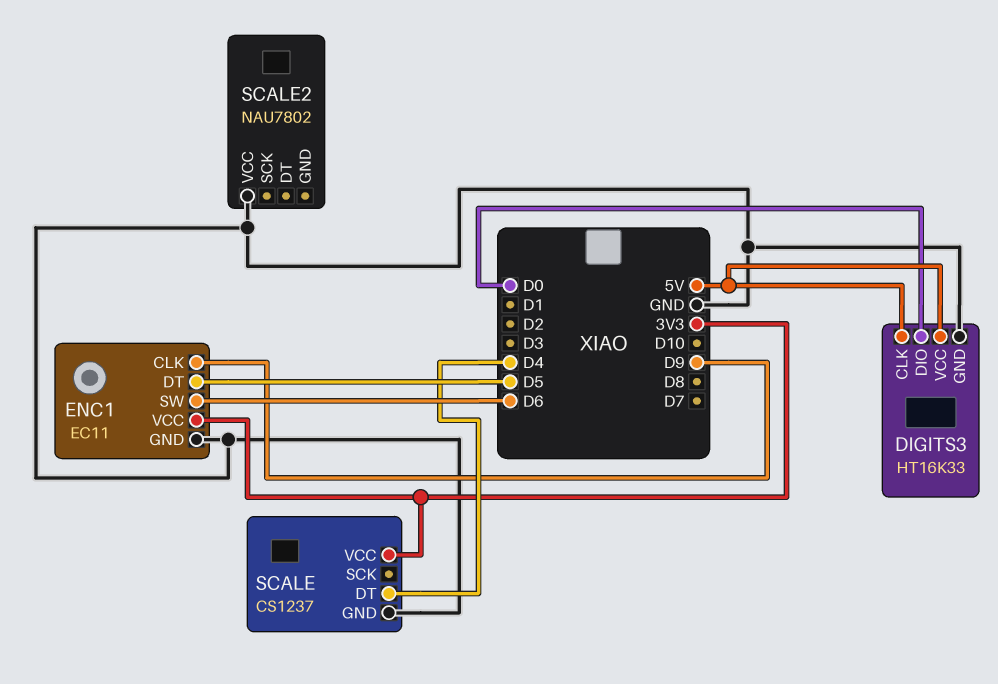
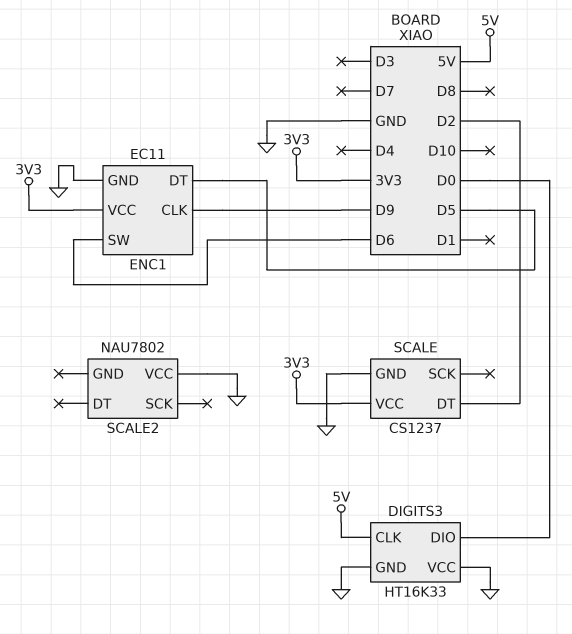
DIGITS3 pin VCC: 5V -> GND
SCALE pin DT: D4 -> D2

